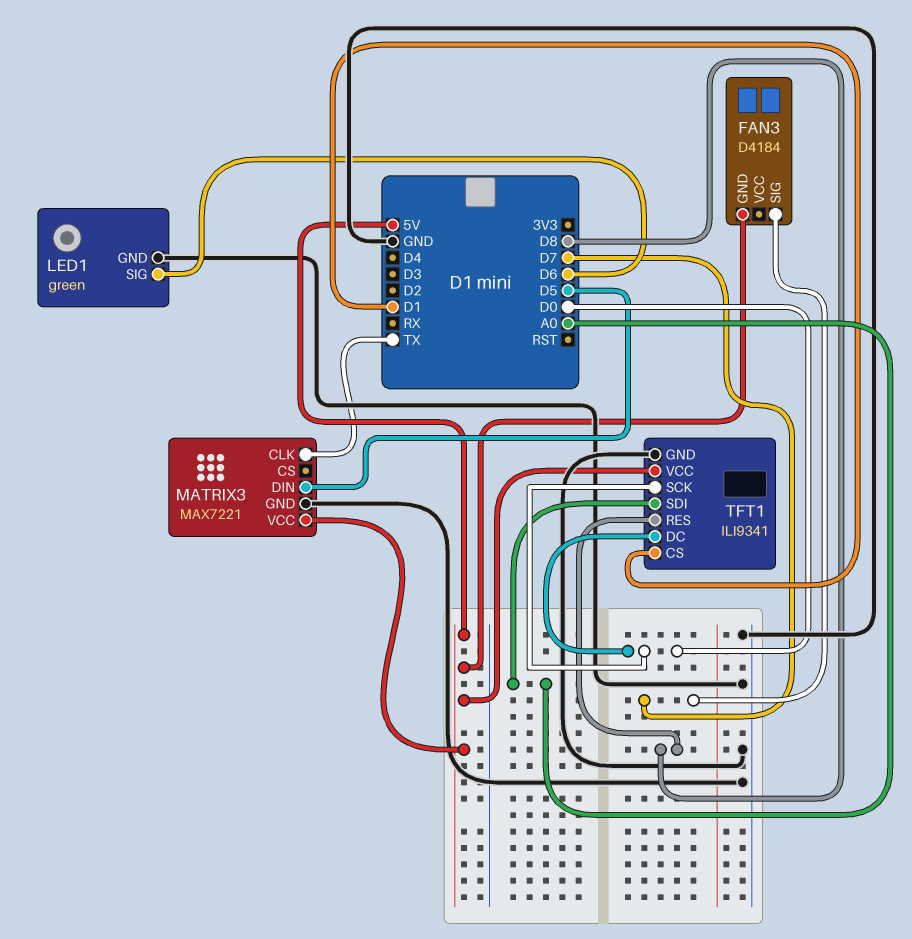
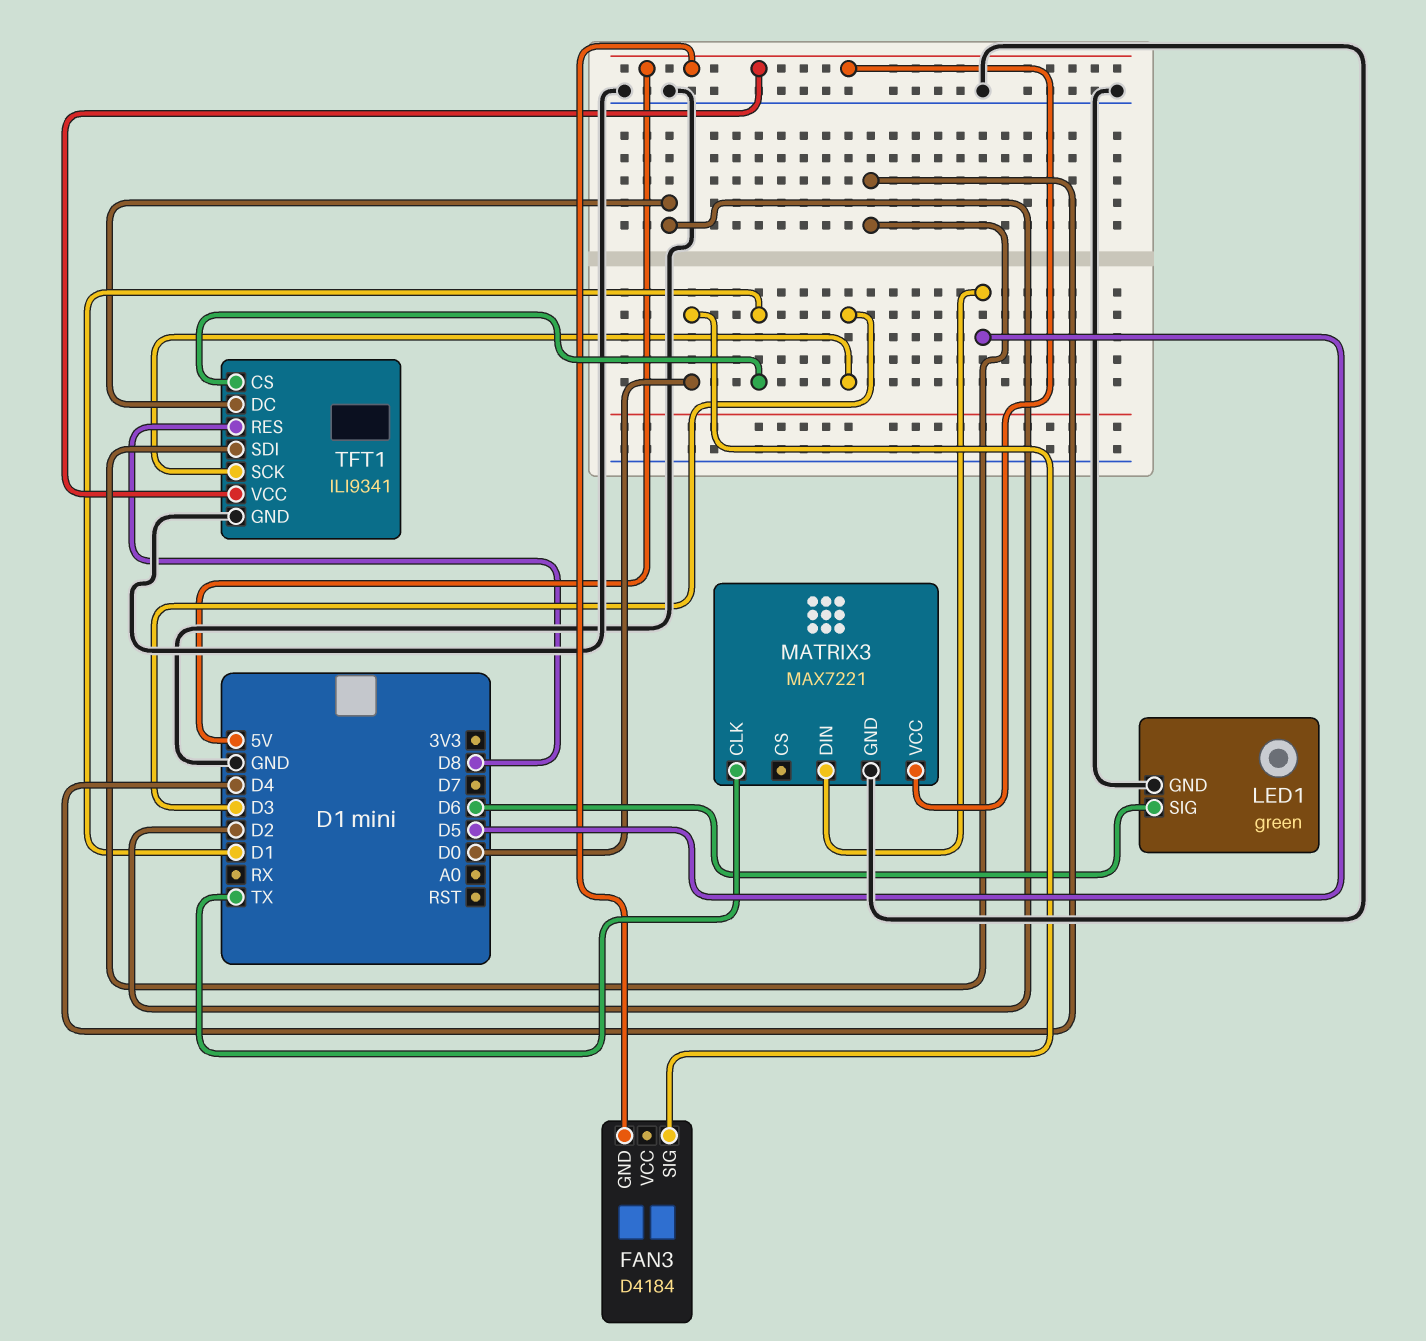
FAN3 pin SIG: D7 -> D0
TFT1 pin DC: D0 -> D2
TFT1 pin SCK: D0 -> D3
TFT1 pin SDI: A0 -> D4

